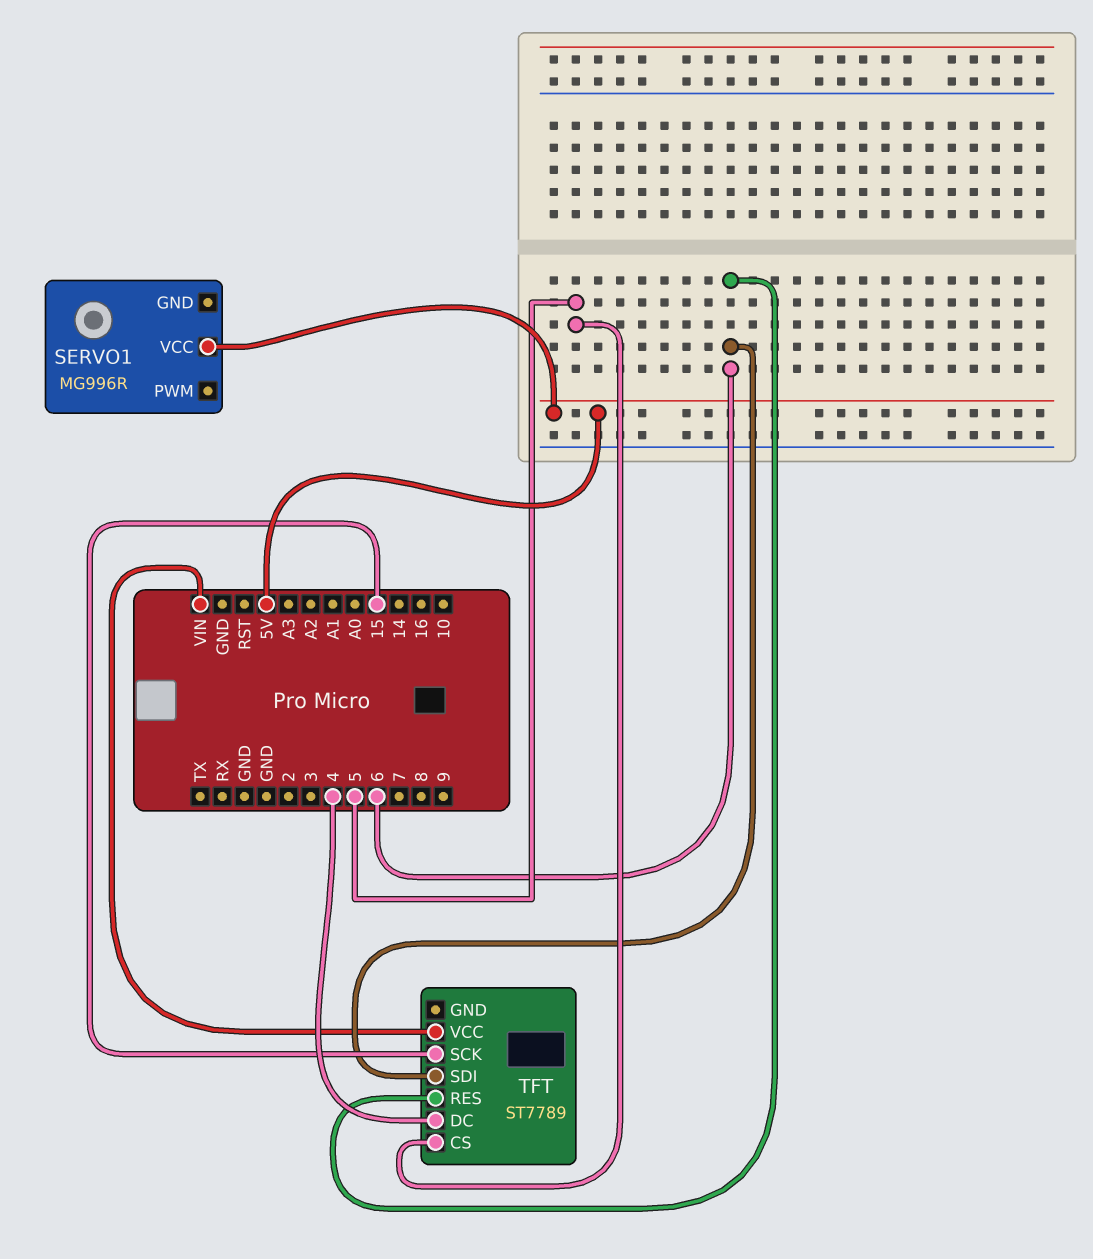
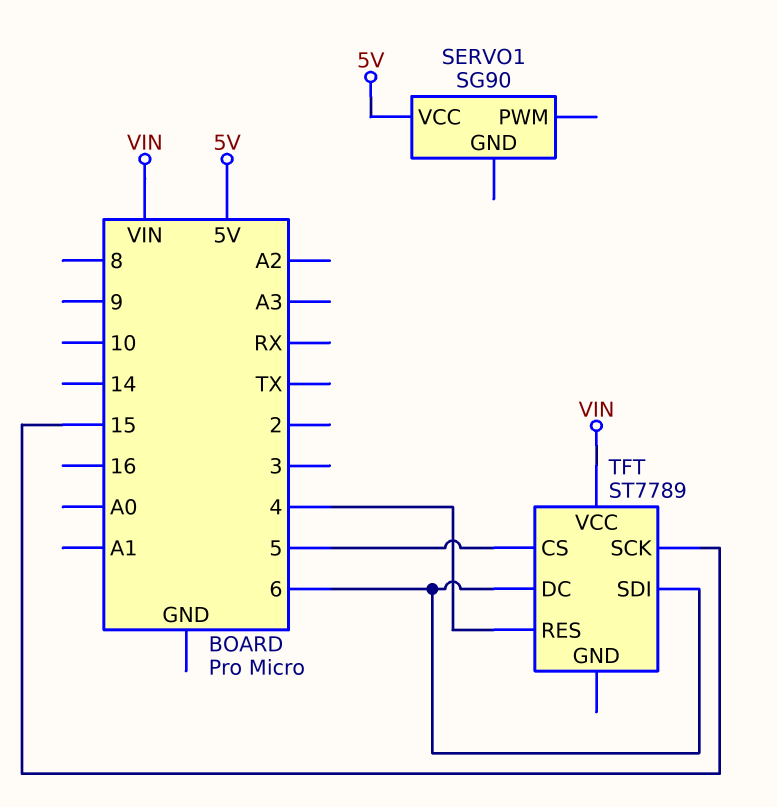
SERVO1: MG996R -> SG90
TFT pin DC: 4 -> 6
TFT pin RES: 6 -> 4

